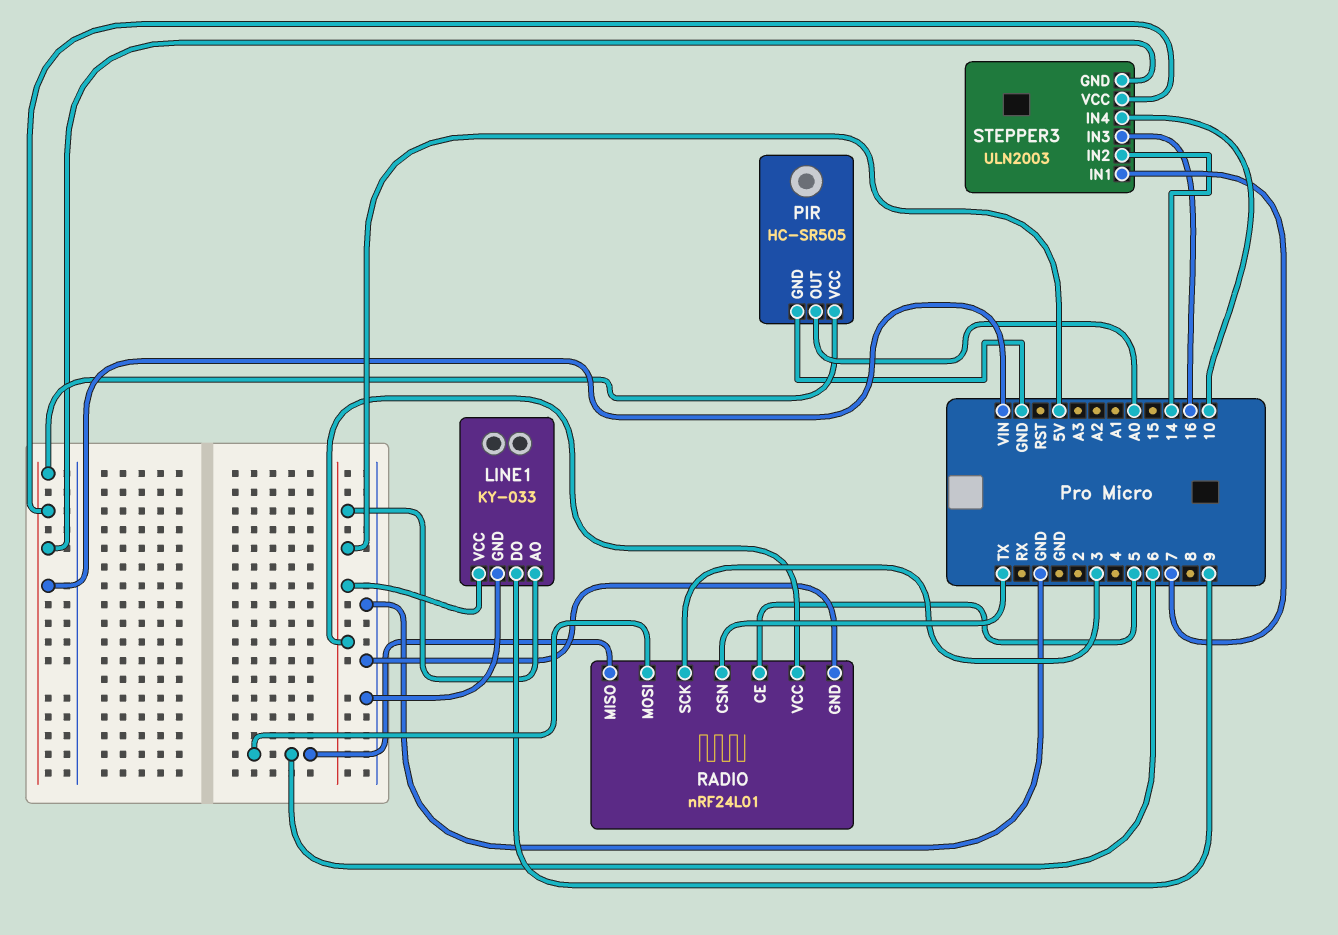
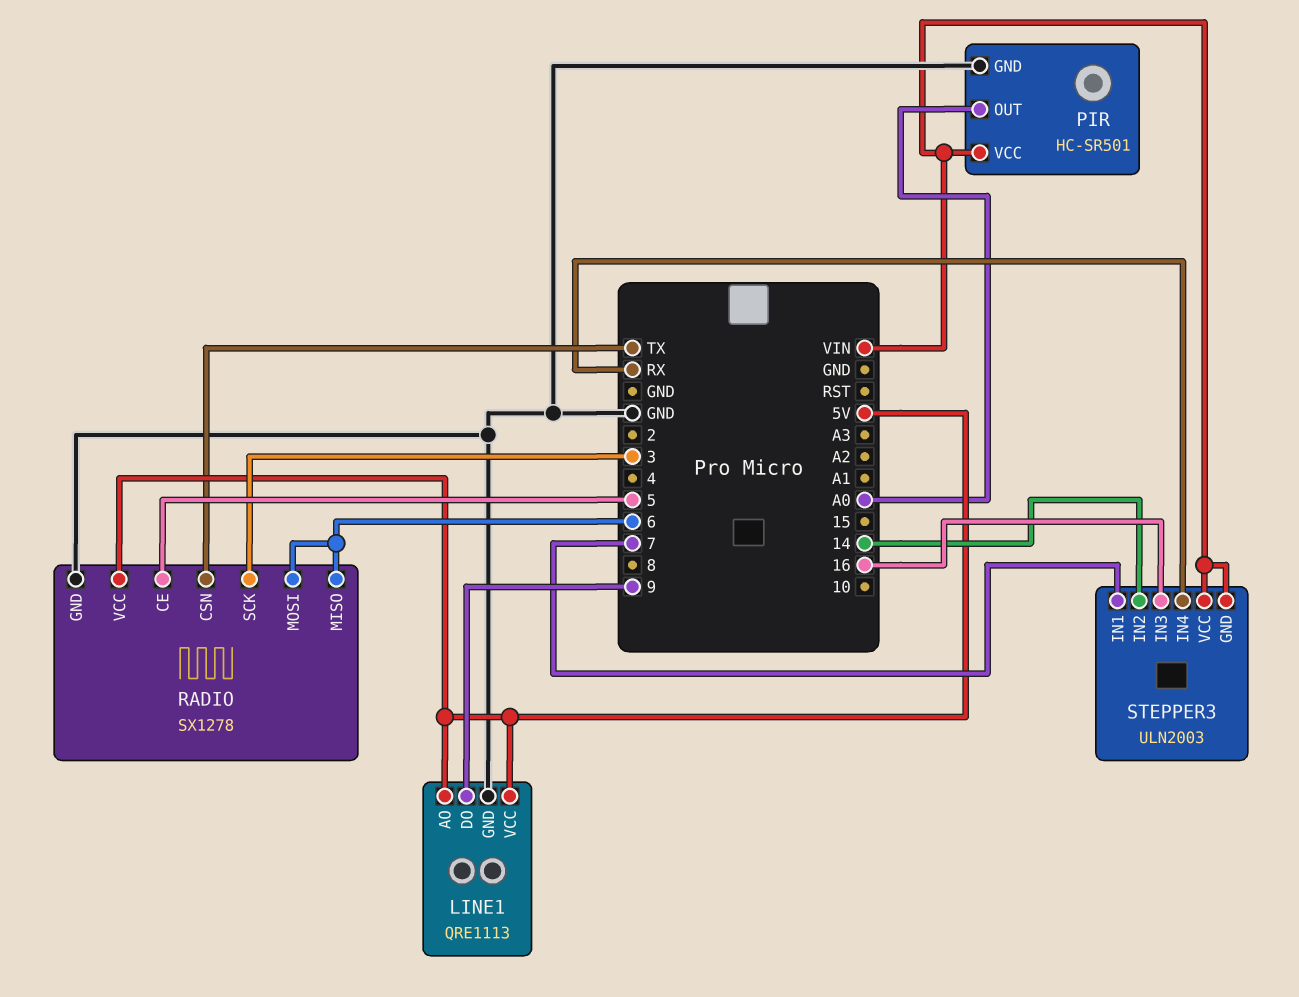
LINE1: KY-033 -> QRE1113
PIR: HC-SR505 -> HC-SR501
RADIO: nRF24L01 -> SX1278
STEPPER3 pin IN4: 10 -> RX

